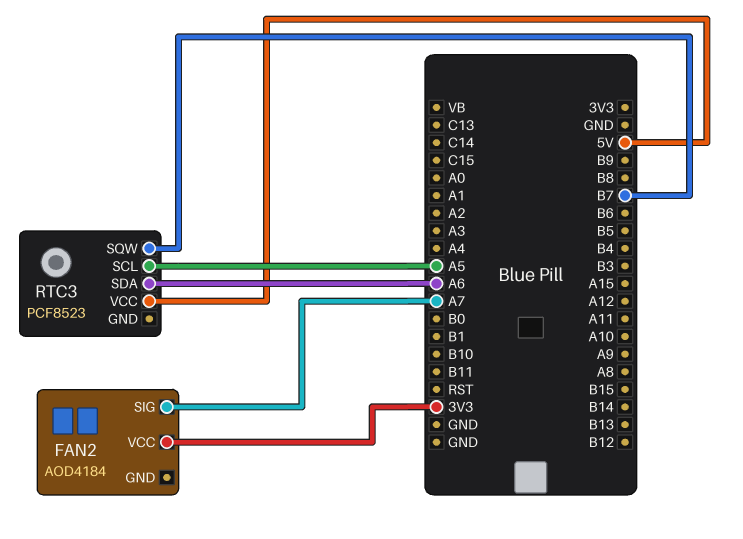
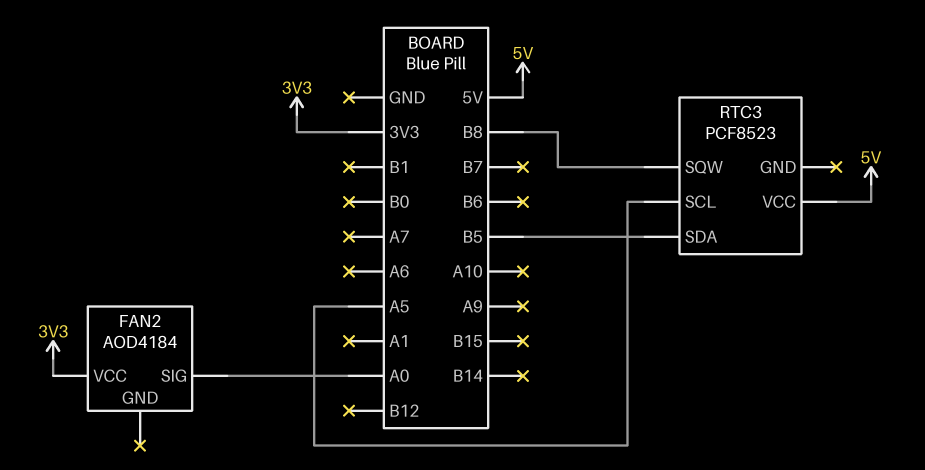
FAN2 pin SIG: A7 -> A0
RTC3 pin SDA: A6 -> B5
RTC3 pin SQW: B7 -> B8

